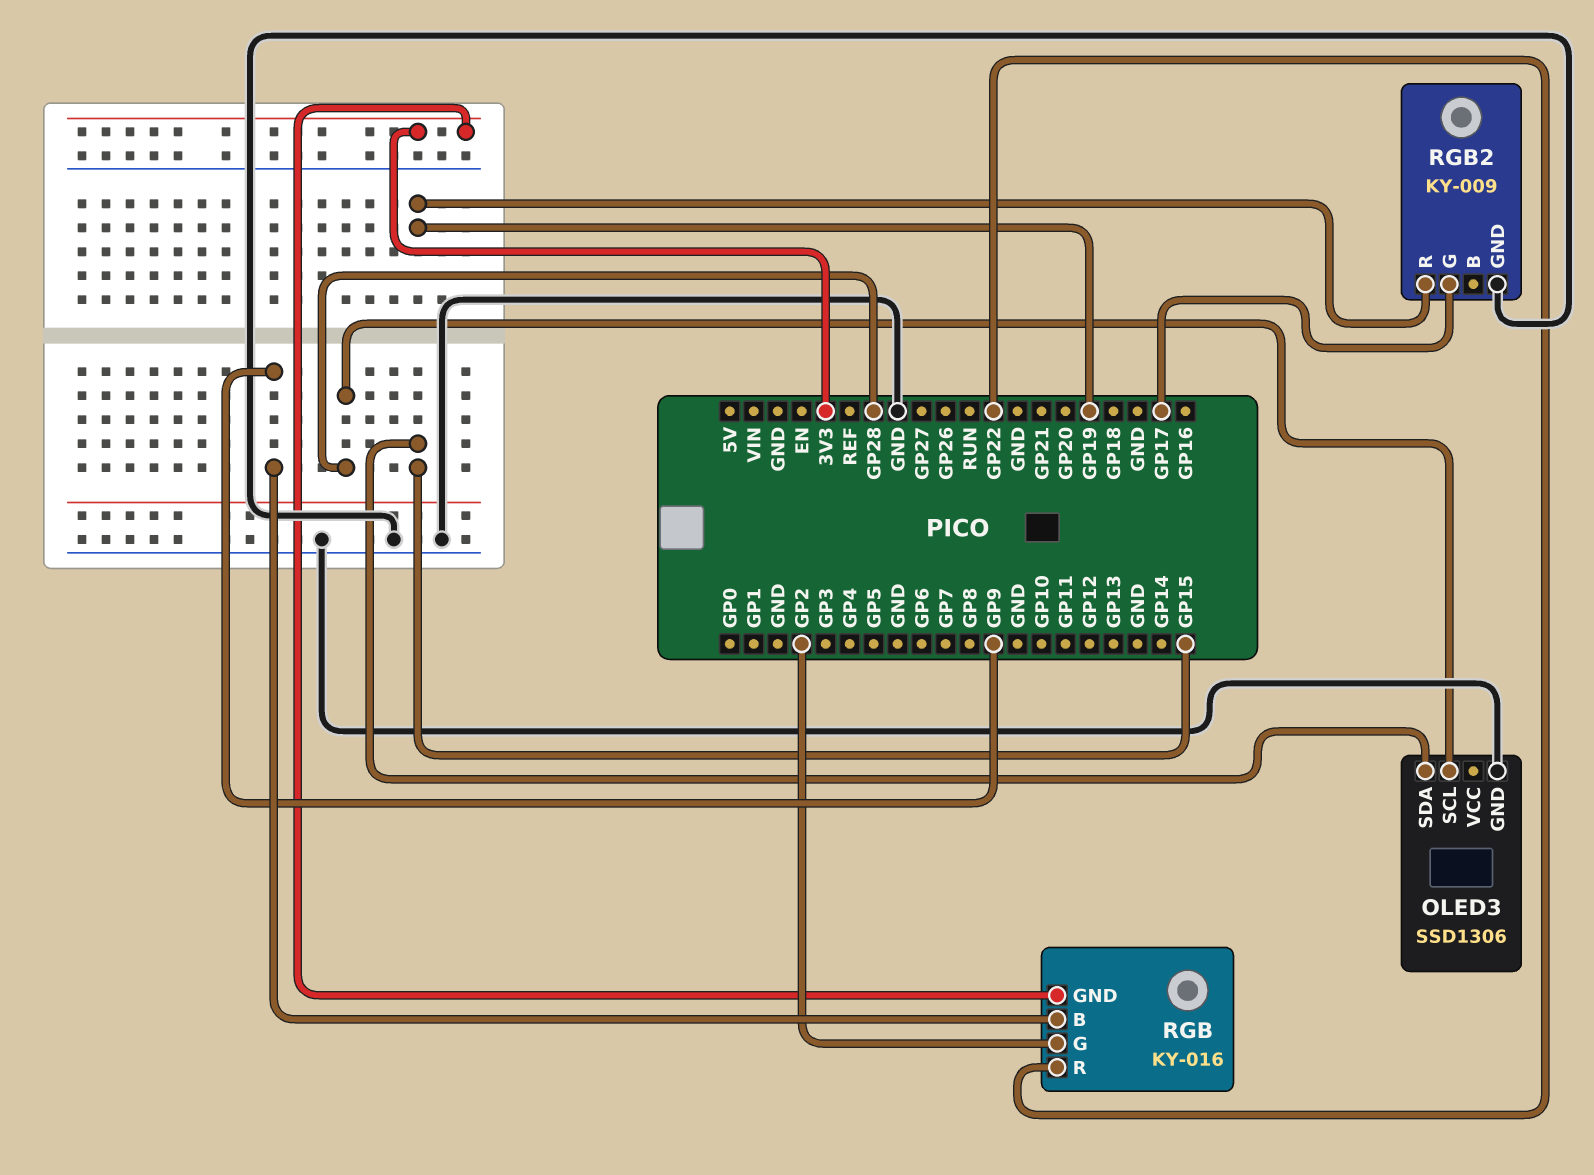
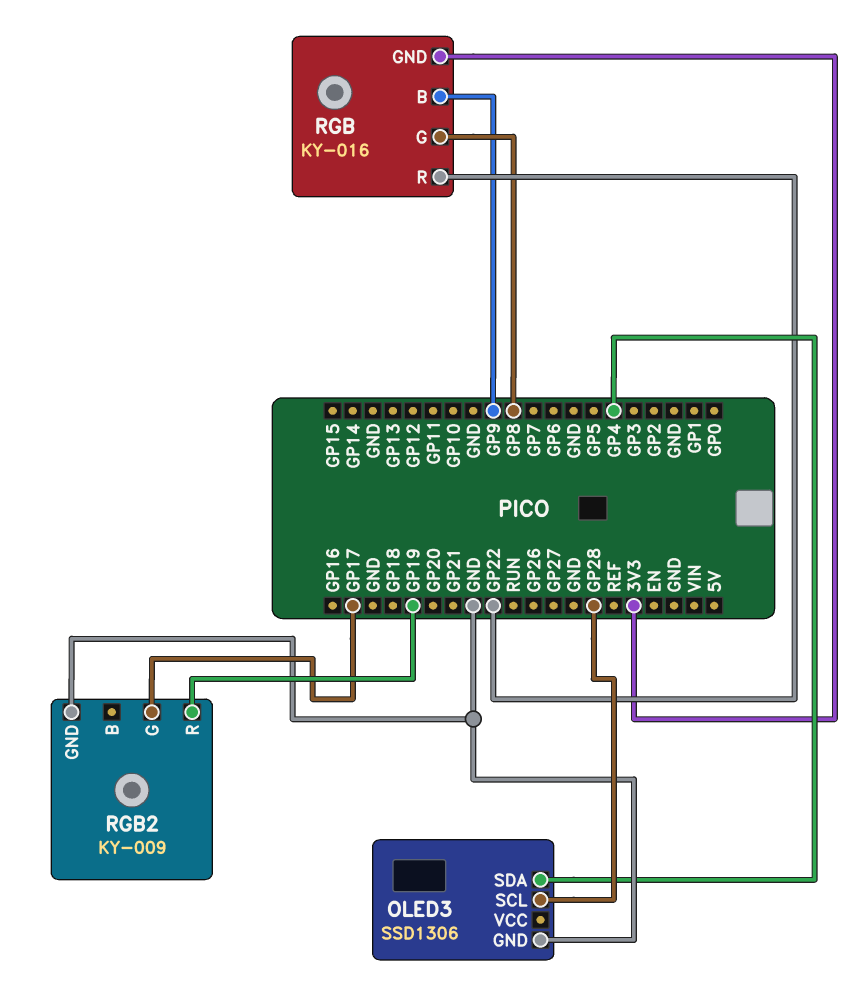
OLED3 pin SDA: GP15 -> GP4
RGB pin G: GP2 -> GP8

